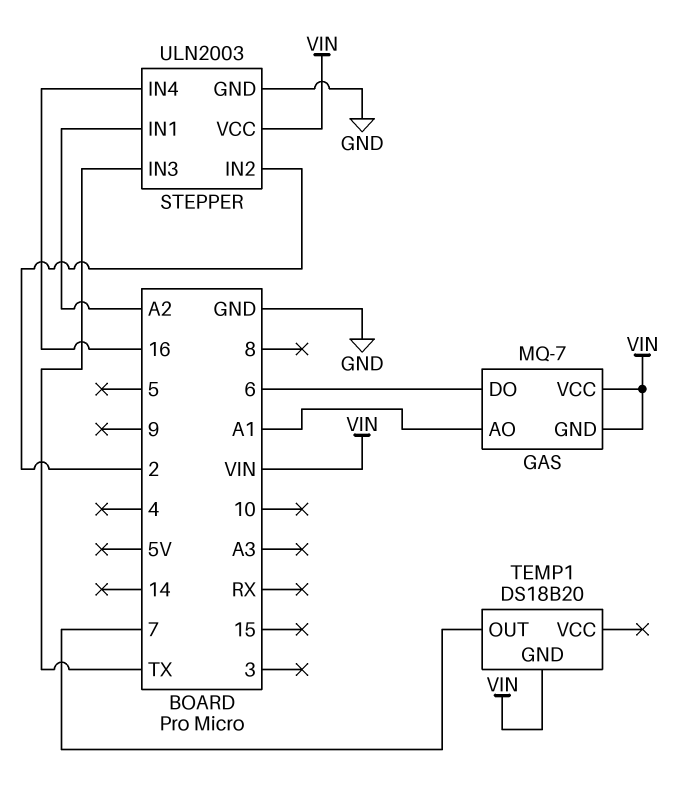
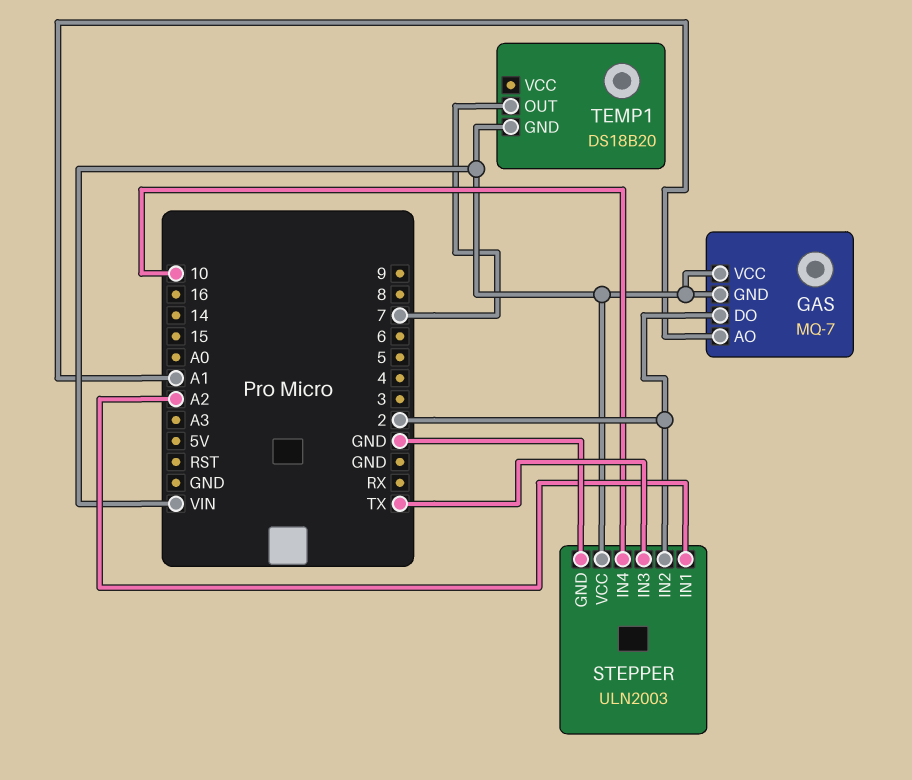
GAS pin DO: 6 -> 2
STEPPER pin IN4: 16 -> 10

